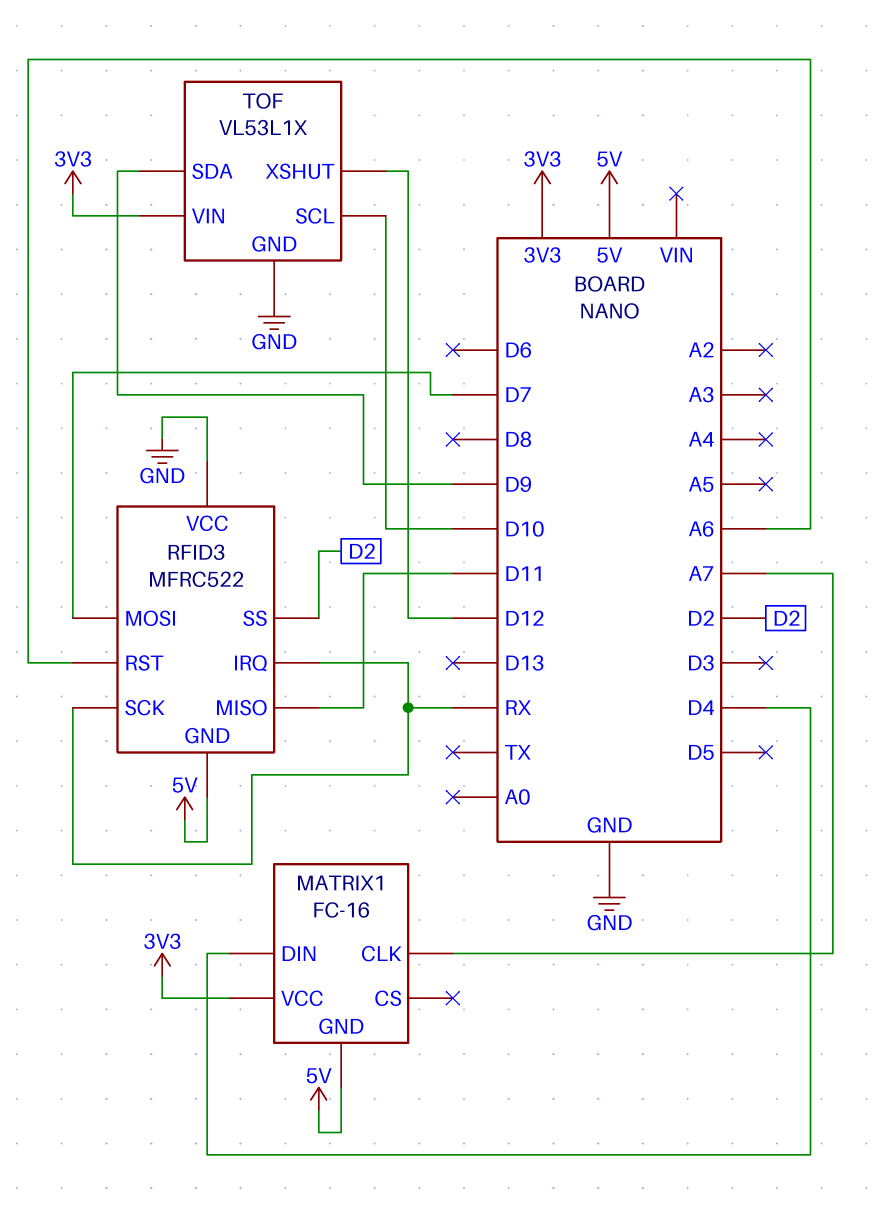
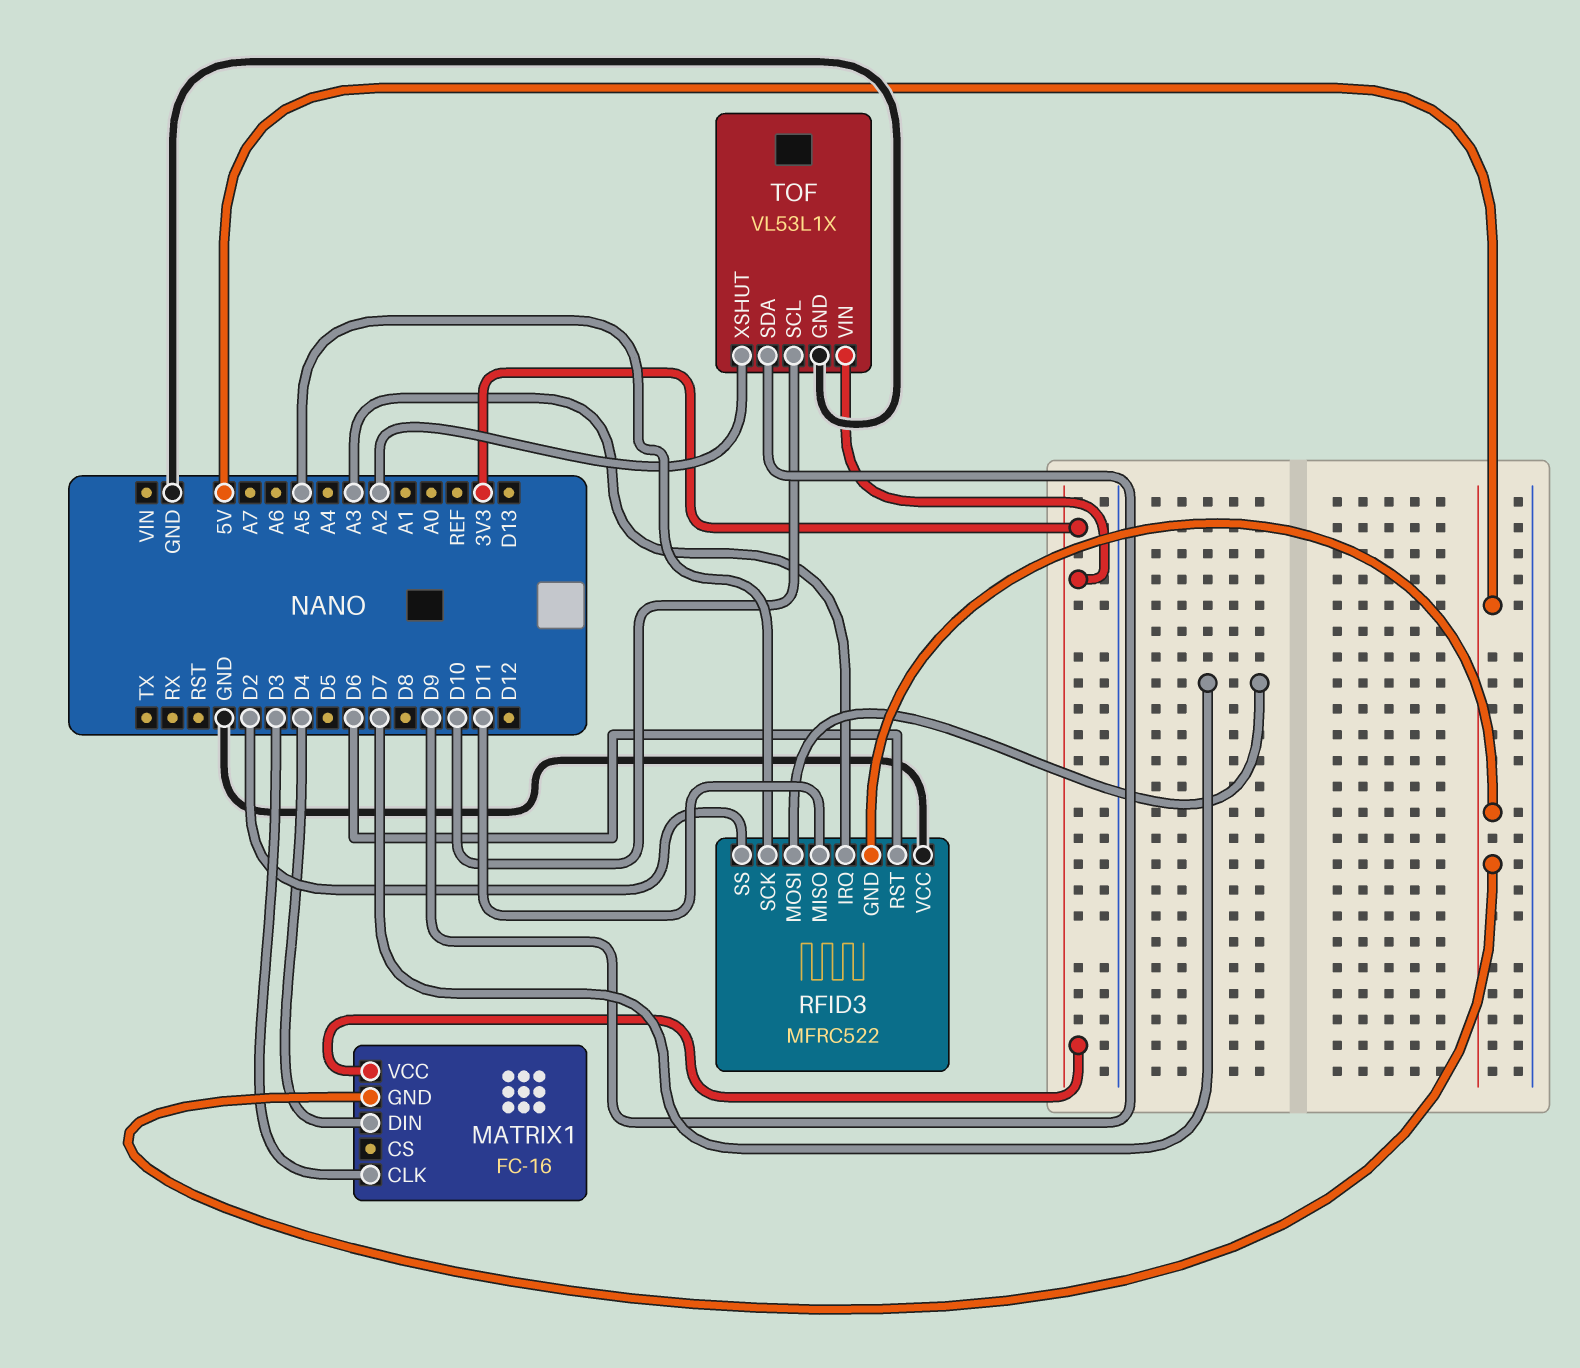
MATRIX1 pin CLK: A7 -> D3
RFID3 pin IRQ: RX -> A3
RFID3 pin RST: A6 -> D6
RFID3 pin SCK: RX -> A5
TOF pin XSHUT: D12 -> A2

